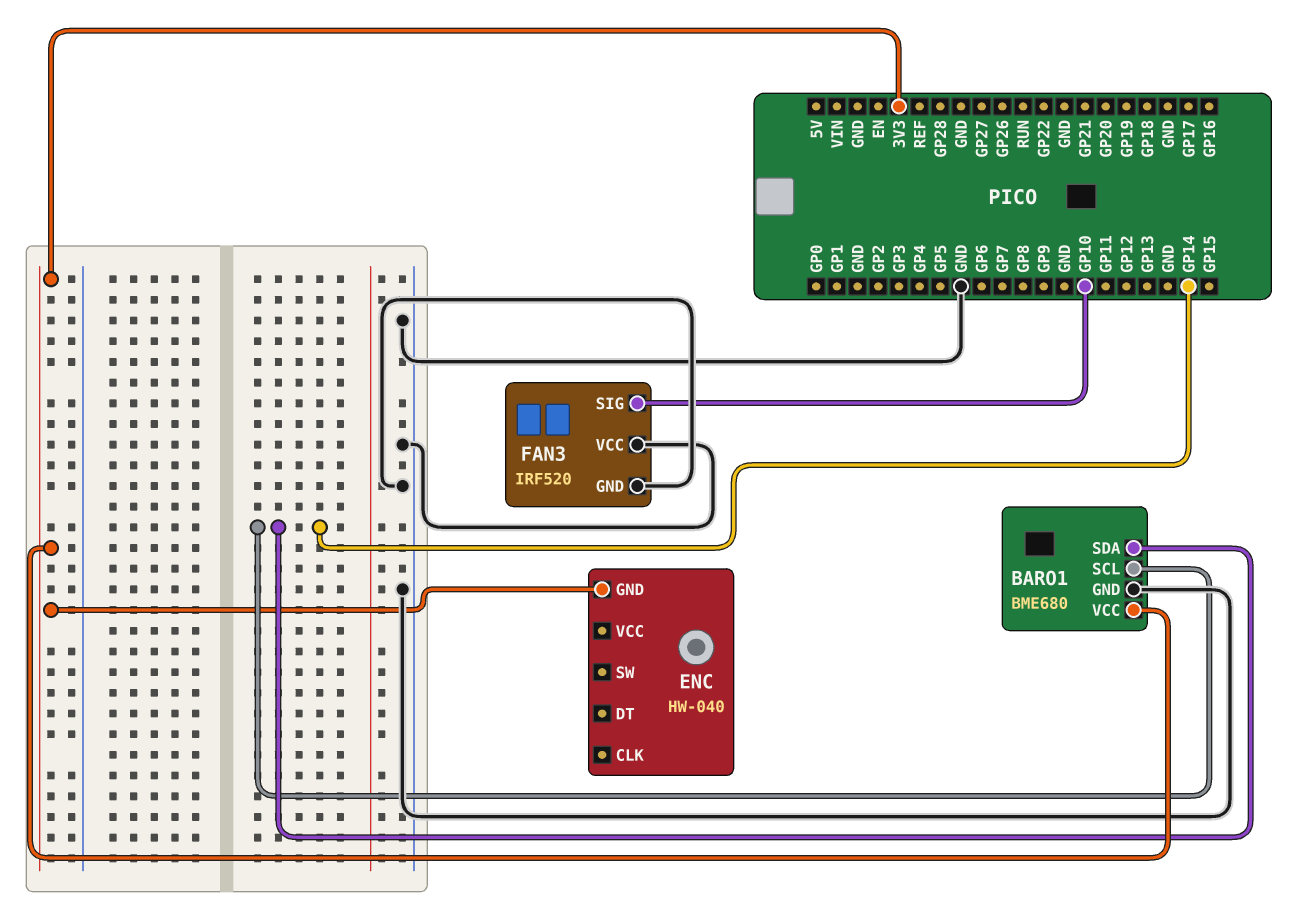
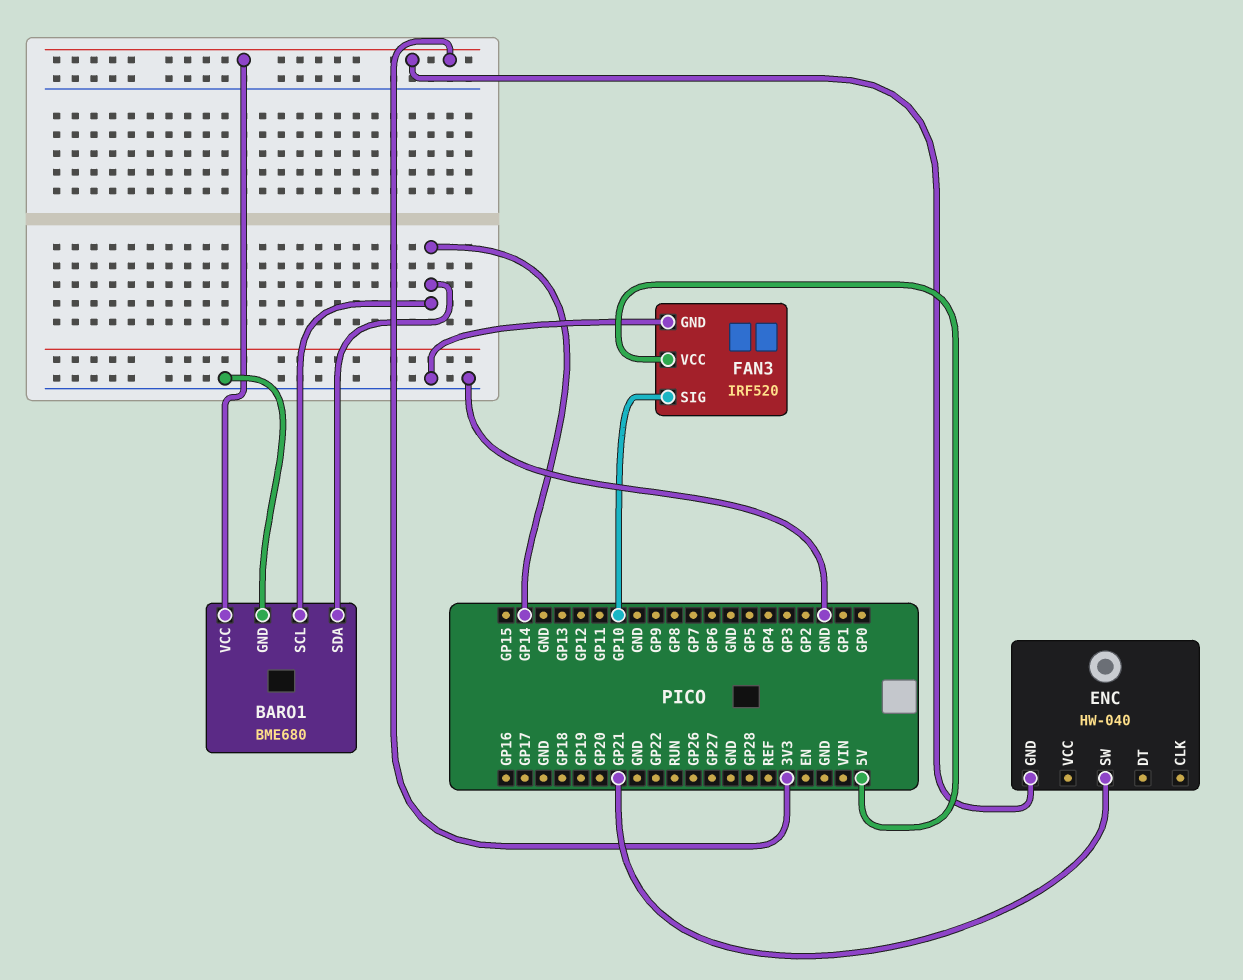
ENC pin SW: none -> GP21
FAN3 pin VCC: GND -> 5V

